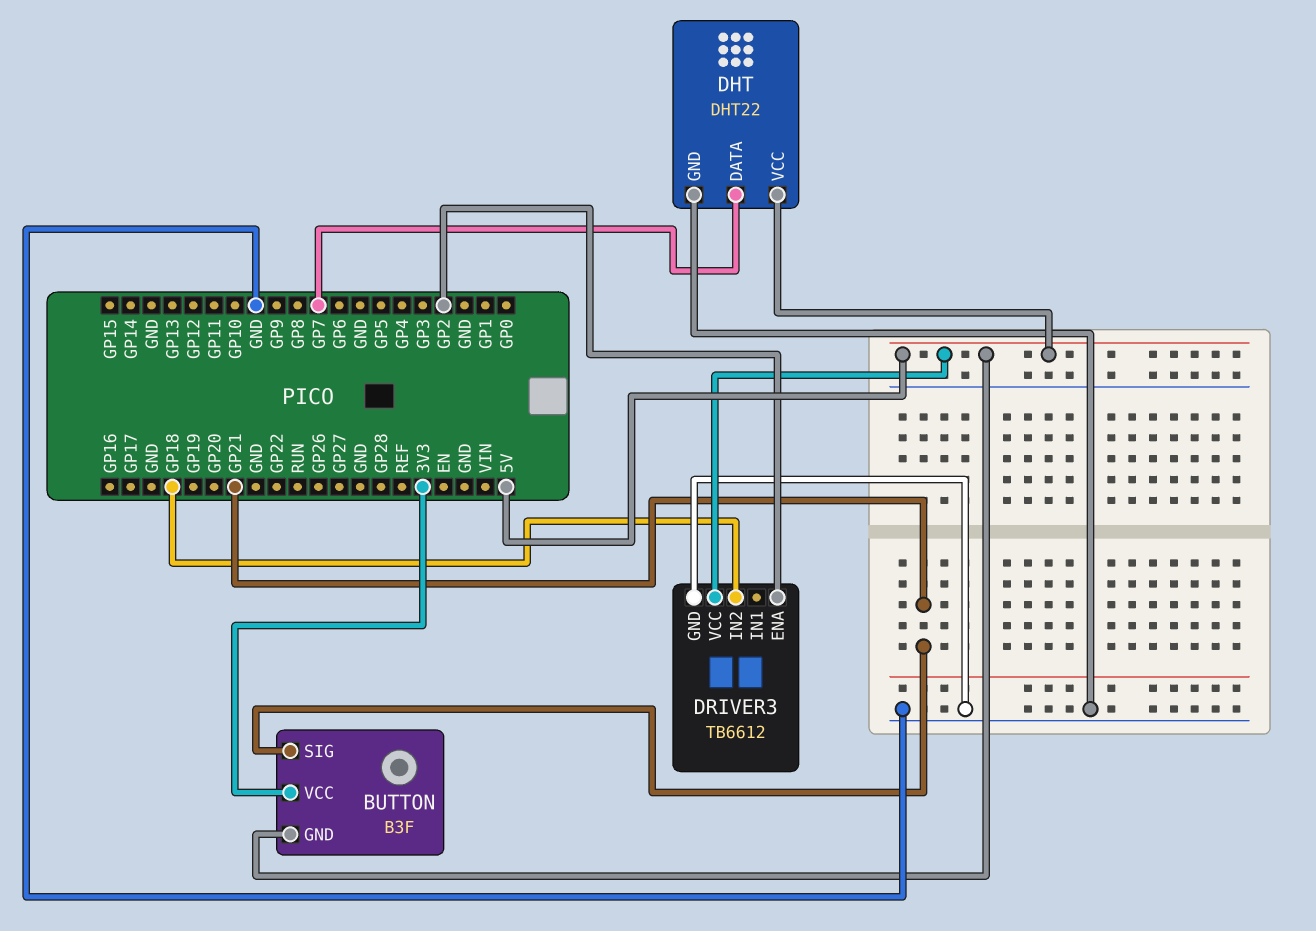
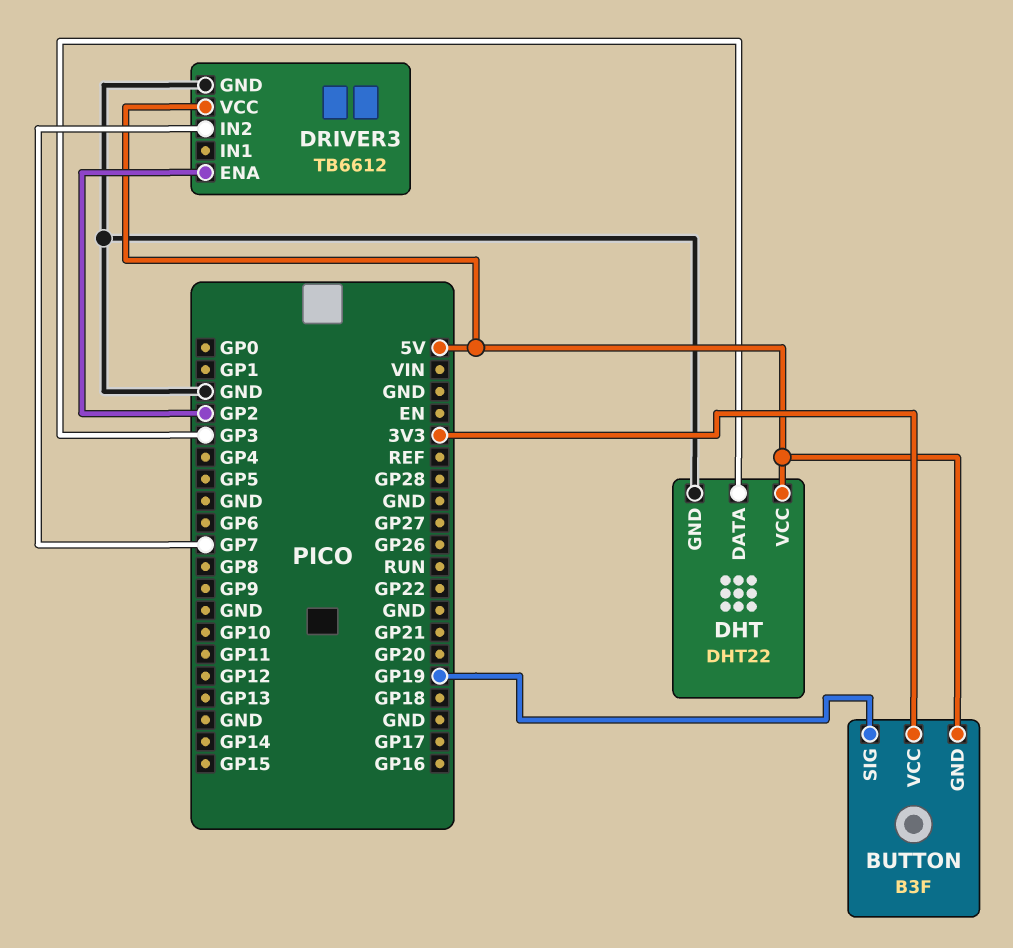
BUTTON pin SIG: GP21 -> GP19
DHT pin DATA: GP7 -> GP3
DRIVER3 pin IN2: GP18 -> GP7

